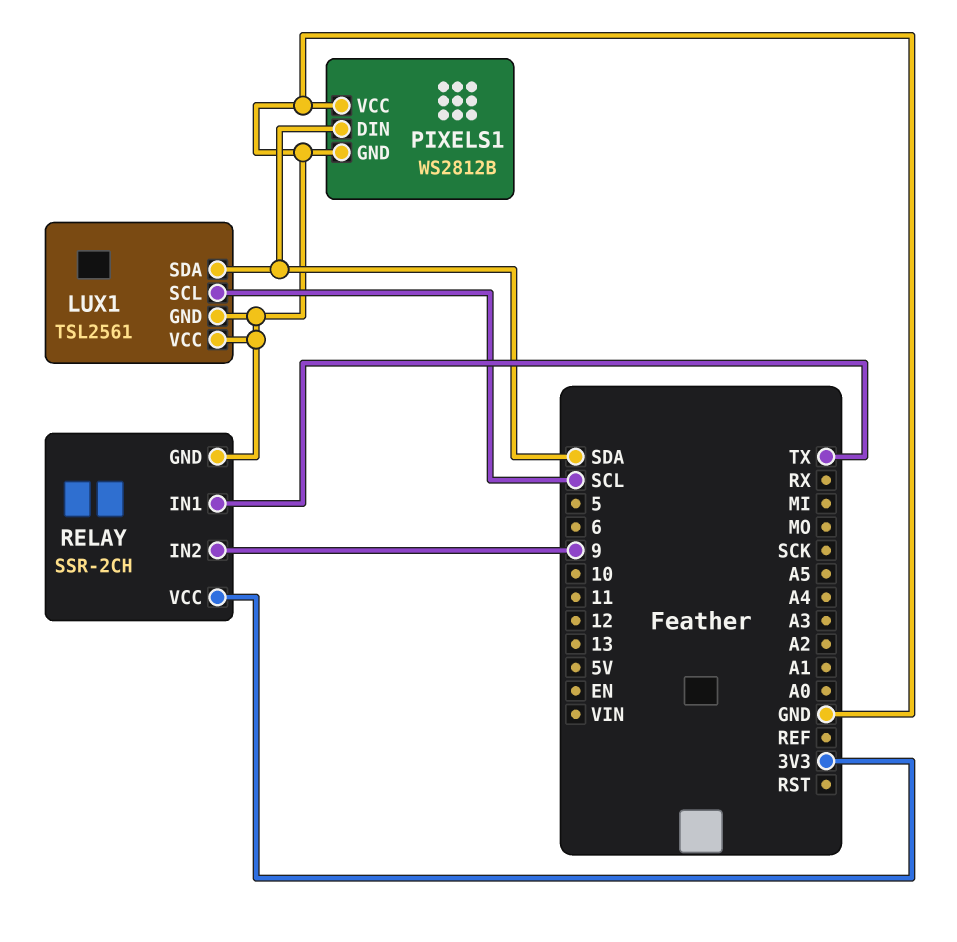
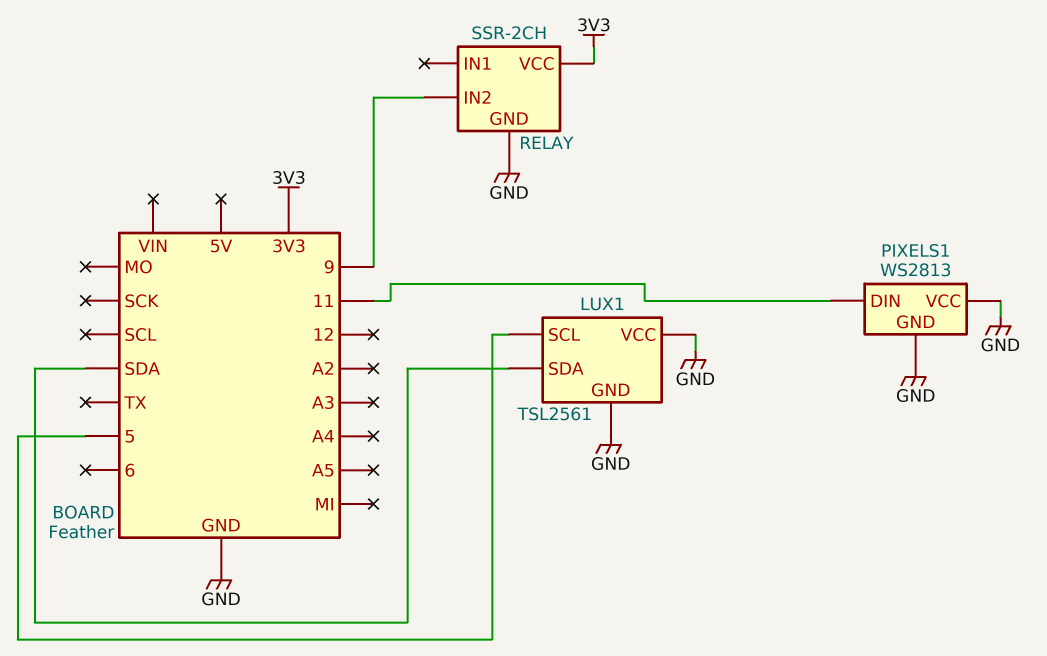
LUX1 pin SCL: SCL -> 5
PIXELS1: WS2812B -> WS2813
PIXELS1 pin DIN: SDA -> 11
RELAY pin IN1: TX -> none

